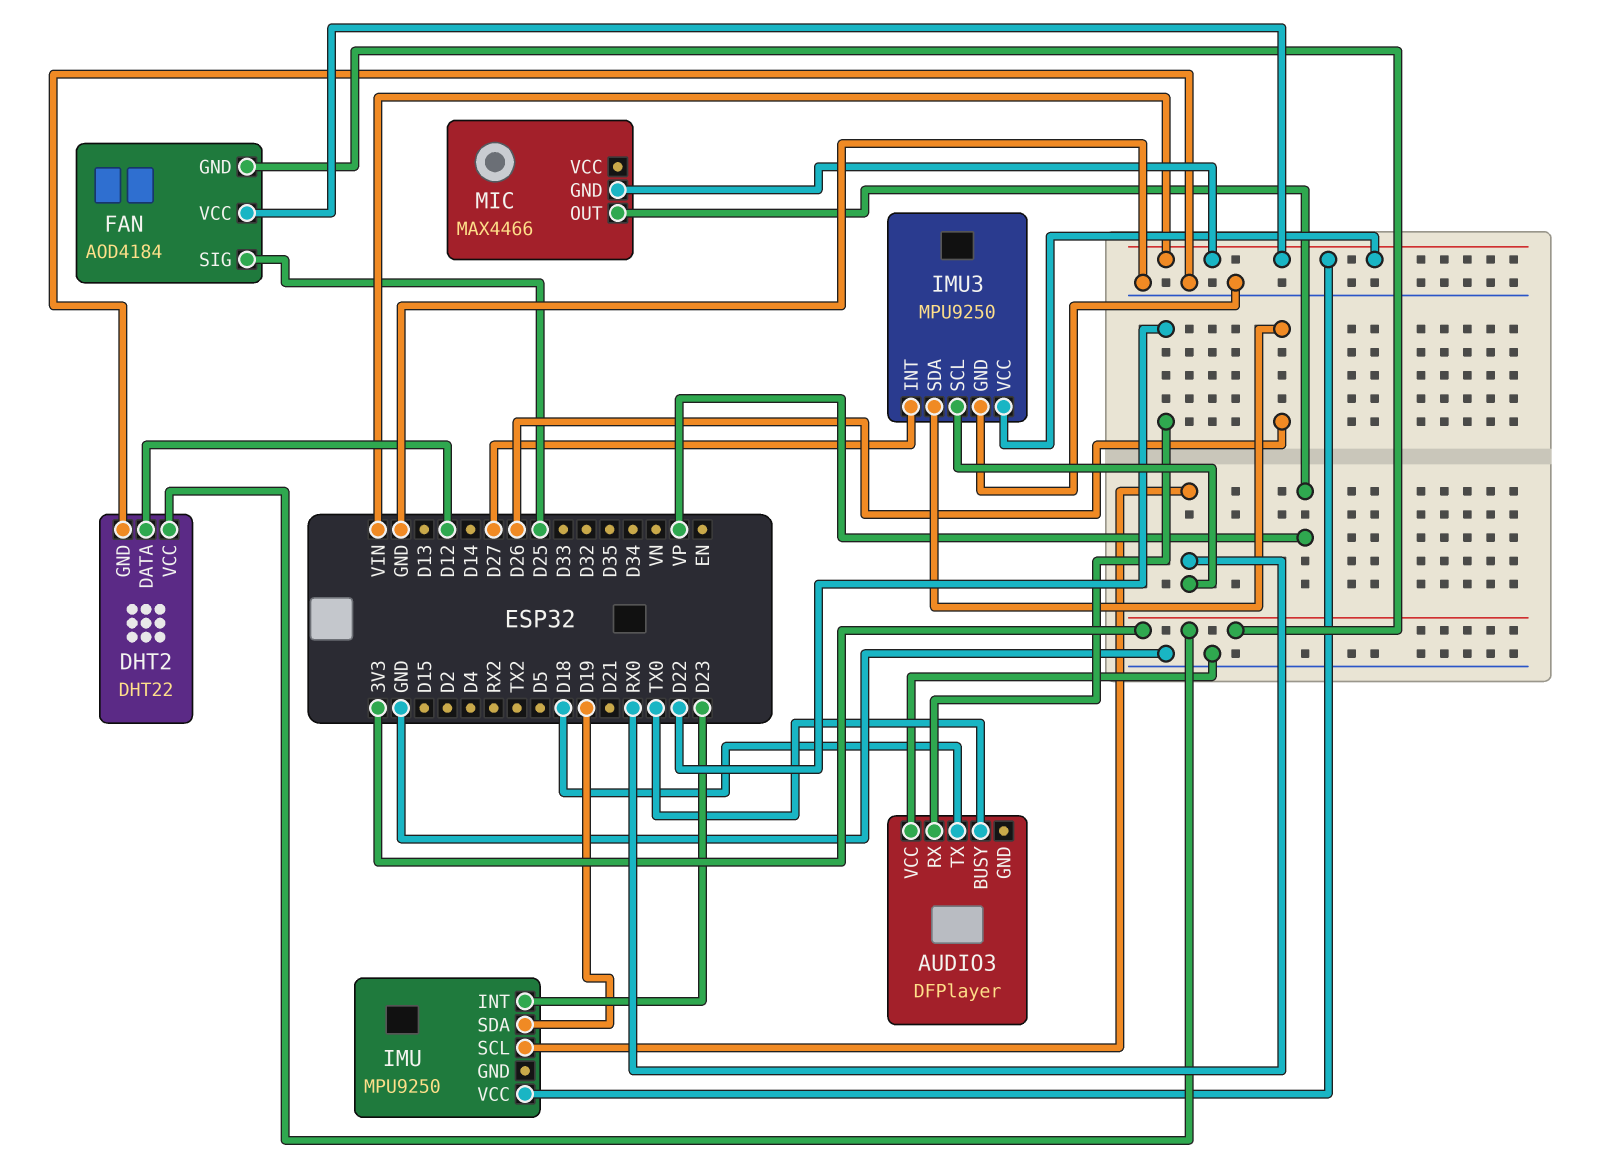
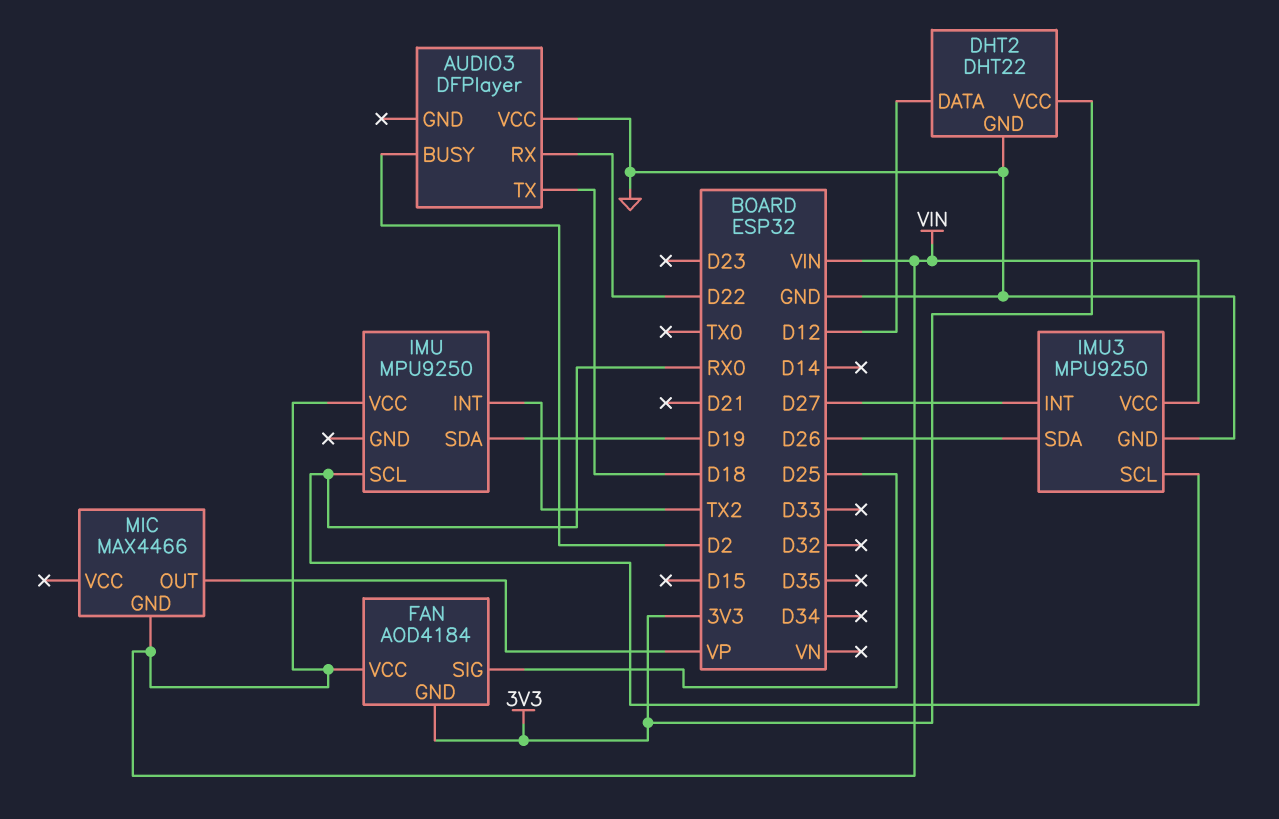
AUDIO3 pin BUSY: TX0 -> D2
IMU pin INT: D23 -> TX2

